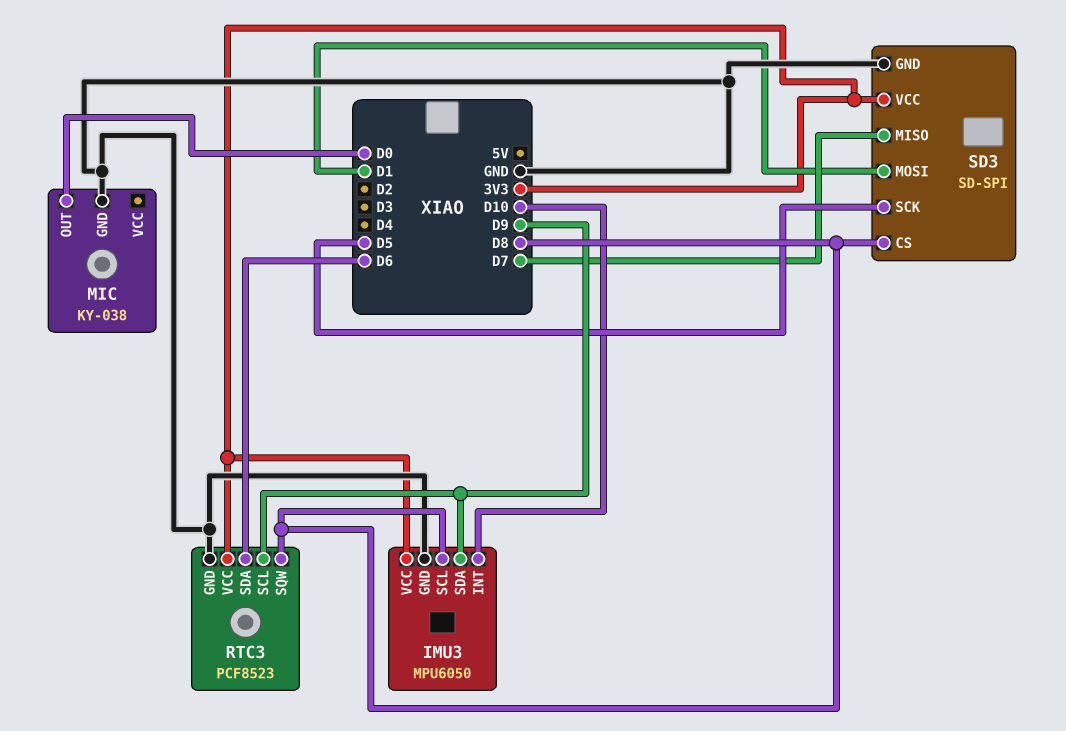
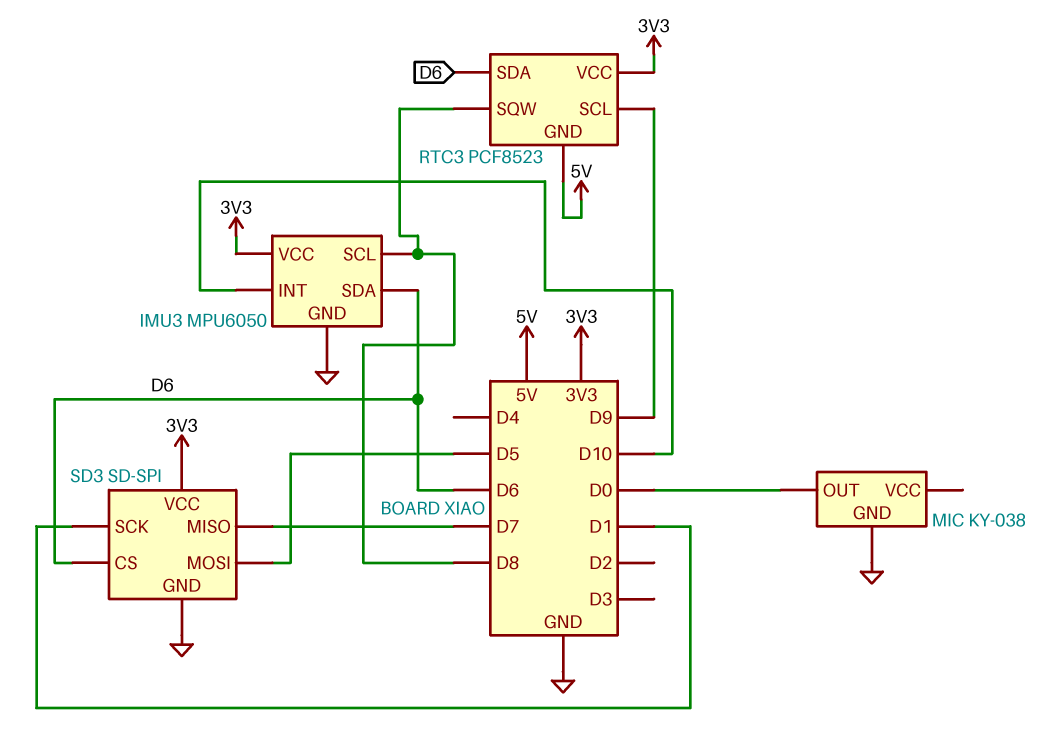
IMU3 pin SDA: D9 -> D6
RTC3 pin GND: GND -> 5V
SD3 pin CS: D8 -> D6
SD3 pin MOSI: D1 -> D5
SD3 pin SCK: D5 -> D1

